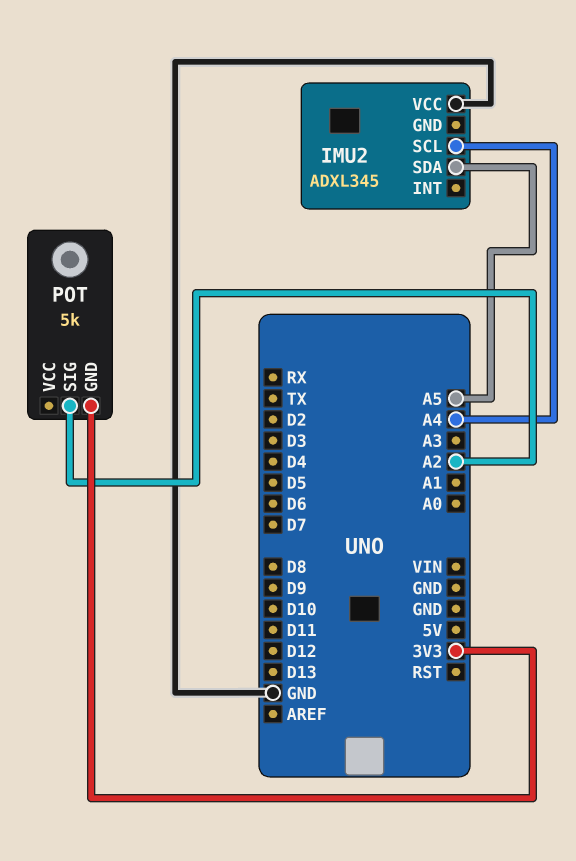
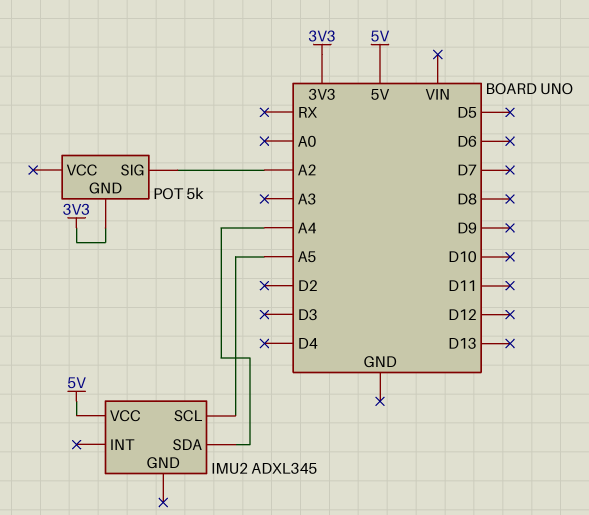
IMU2 pin SCL: A4 -> A5
IMU2 pin SDA: A5 -> A4
IMU2 pin VCC: GND -> 5V

